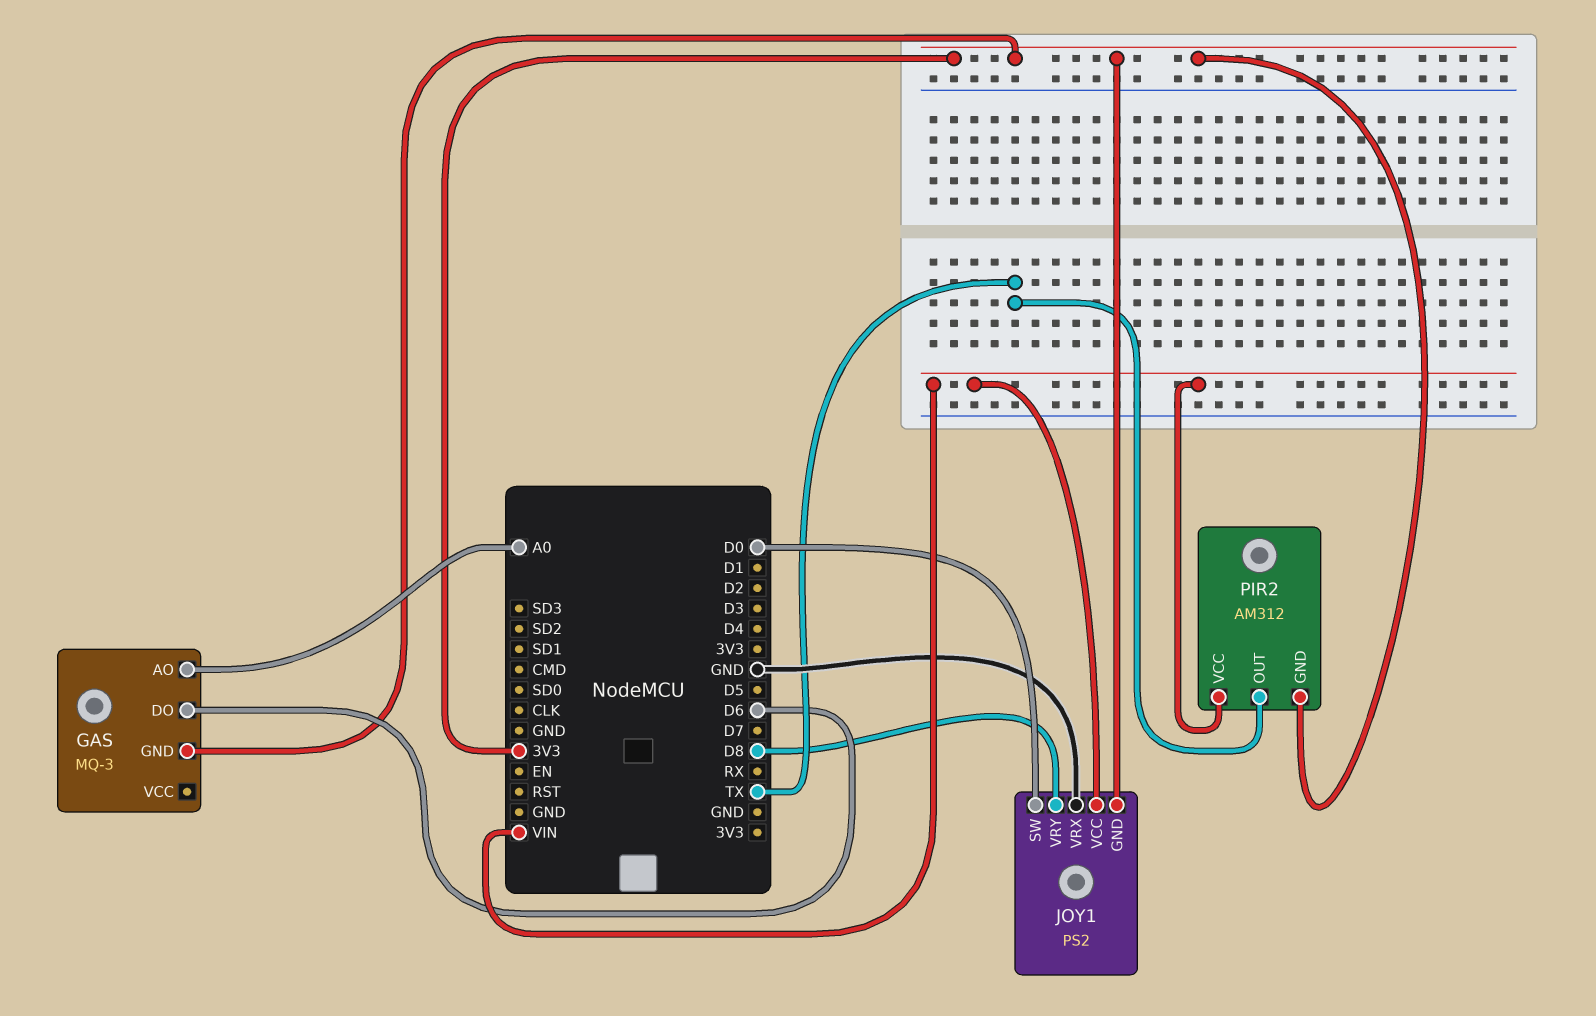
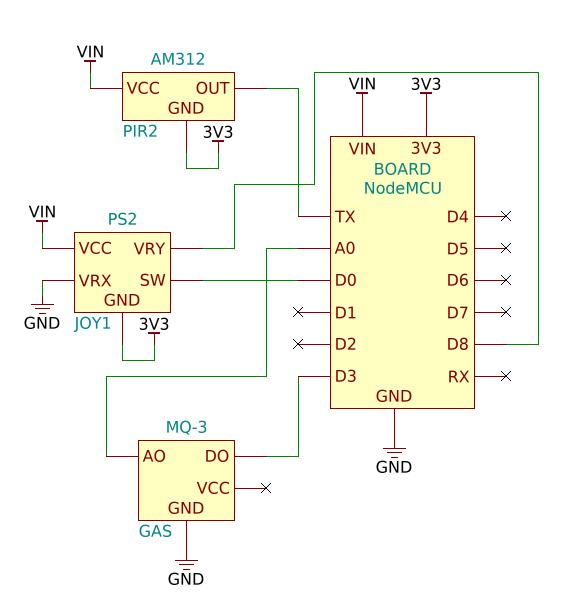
GAS pin DO: D6 -> D3
GAS pin GND: 3V3 -> GND

